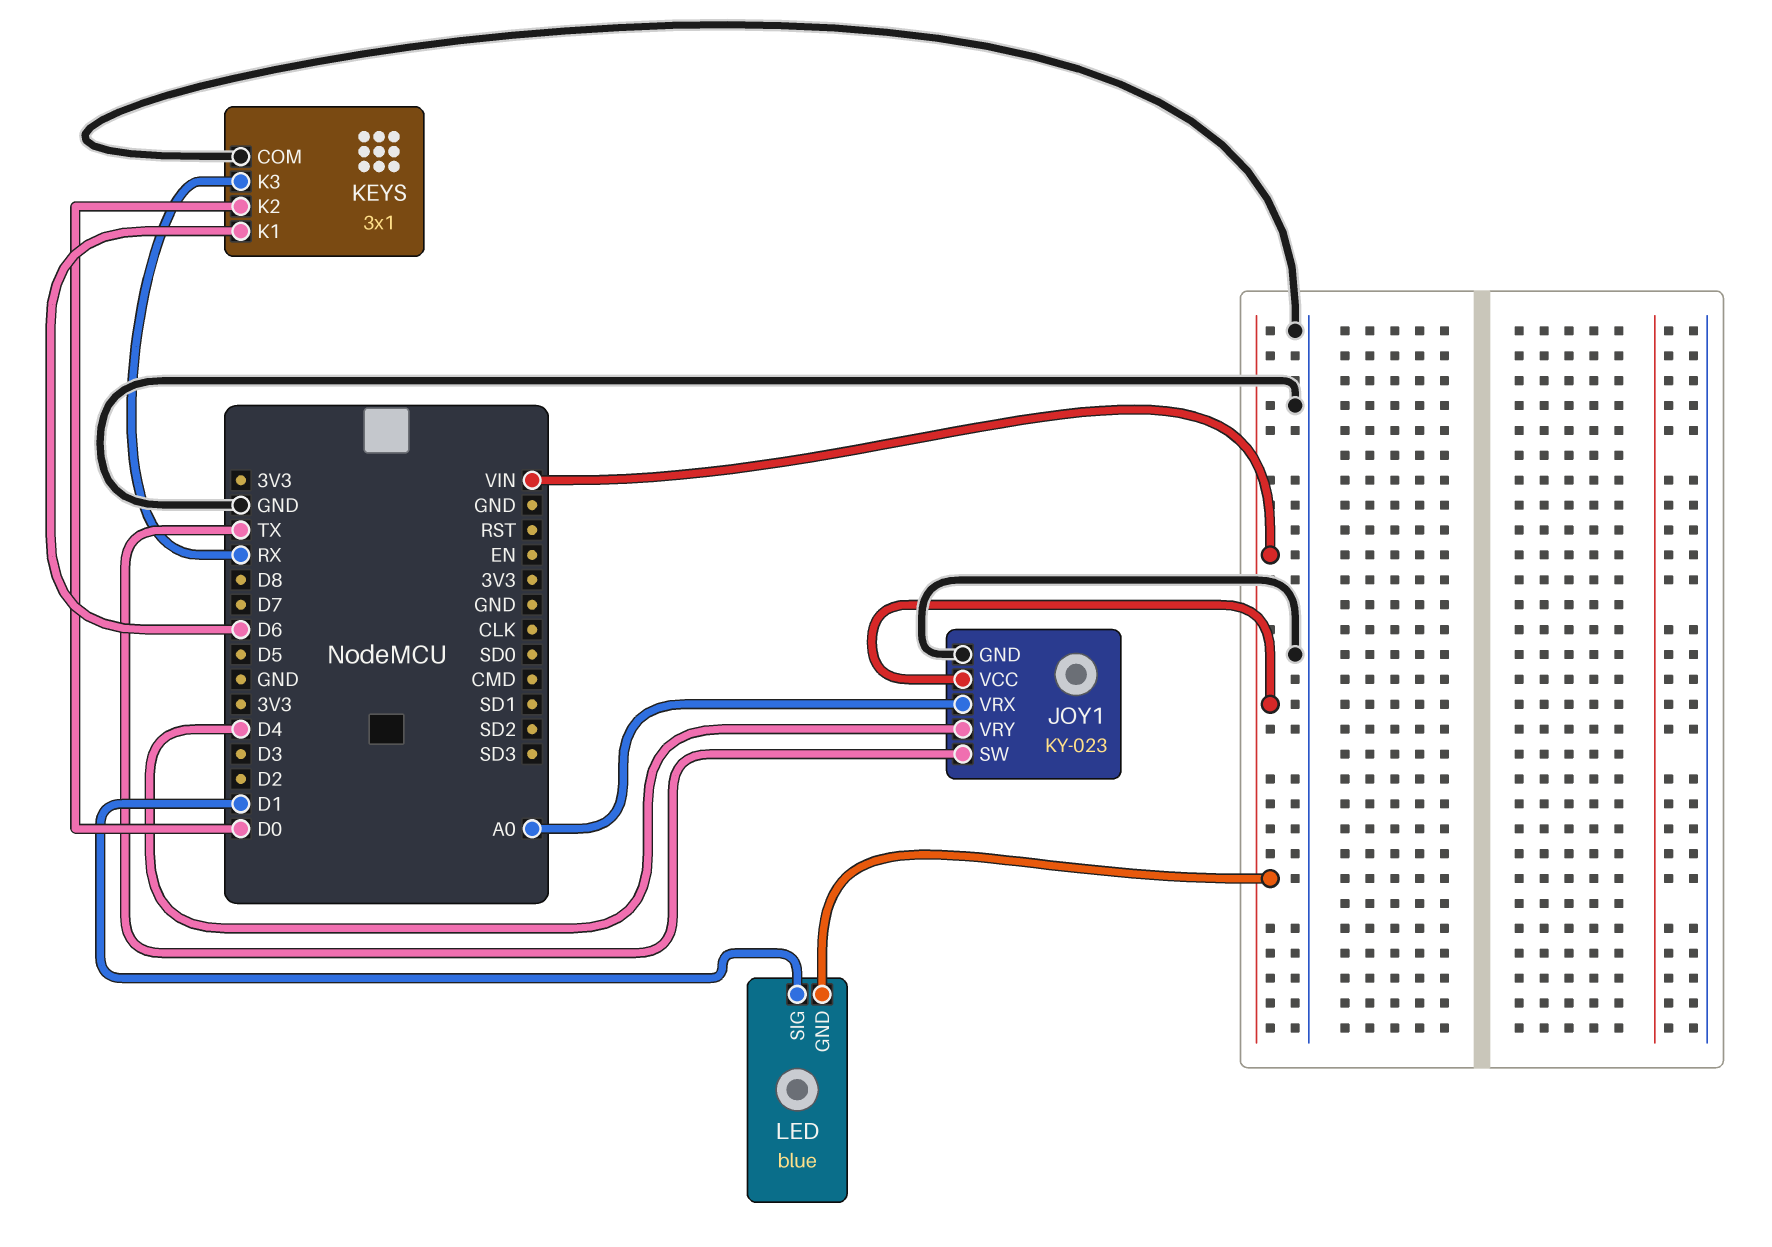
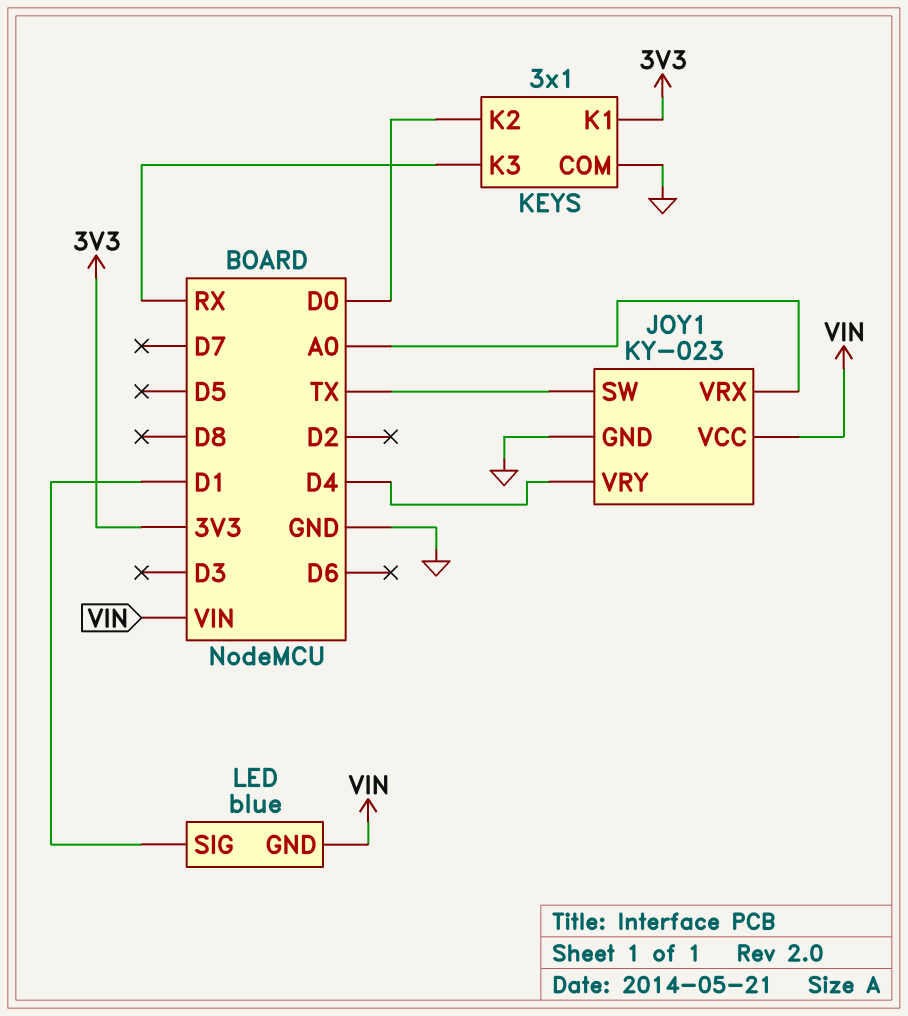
KEYS pin K1: D6 -> 3V3

